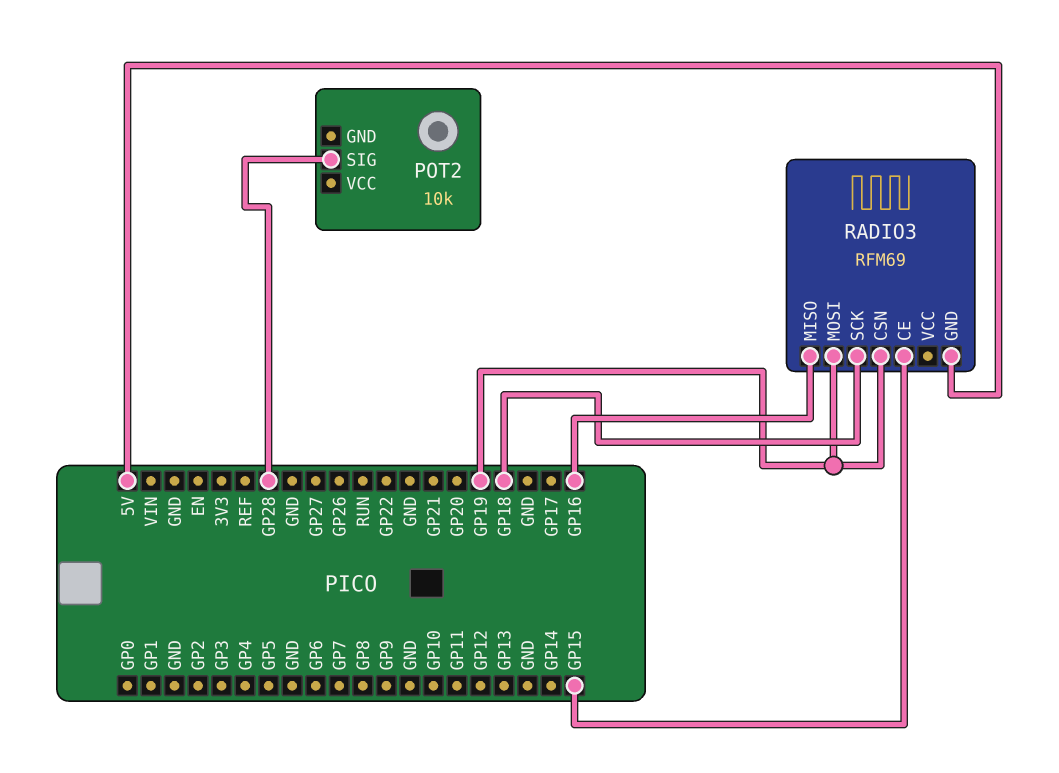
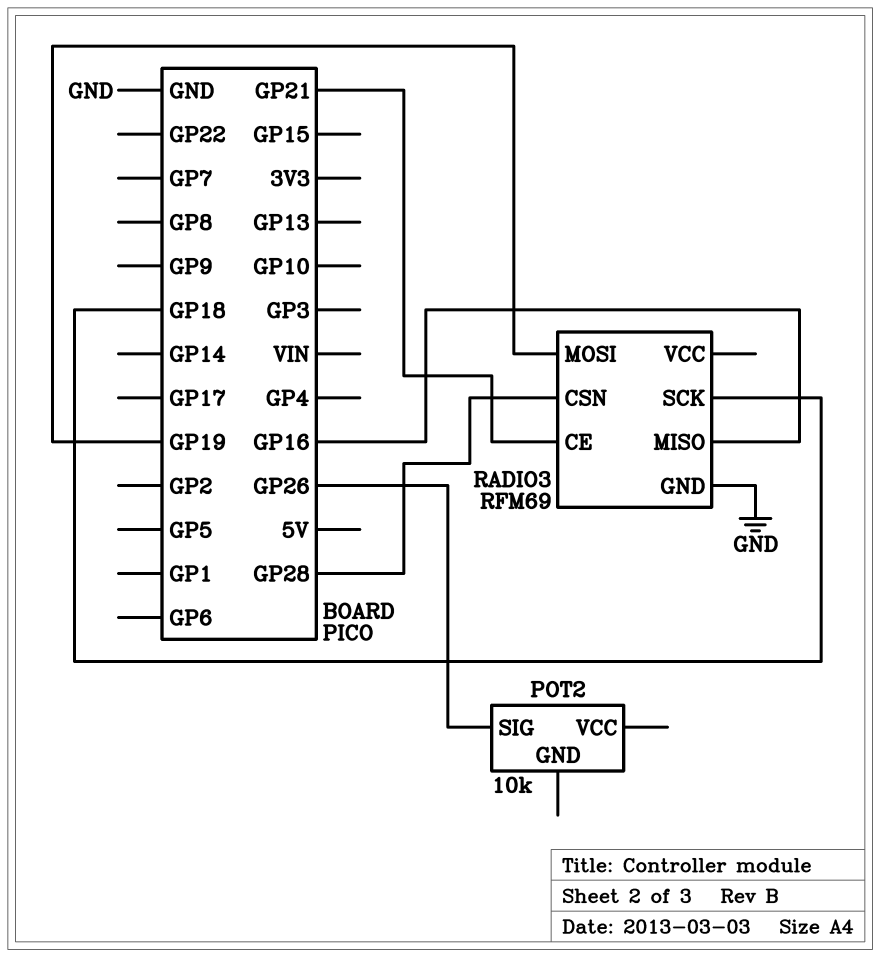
POT2 pin SIG: GP28 -> GP26
RADIO3 pin CE: GP15 -> GP21
RADIO3 pin CSN: GP19 -> GP28
RADIO3 pin GND: 5V -> GND

